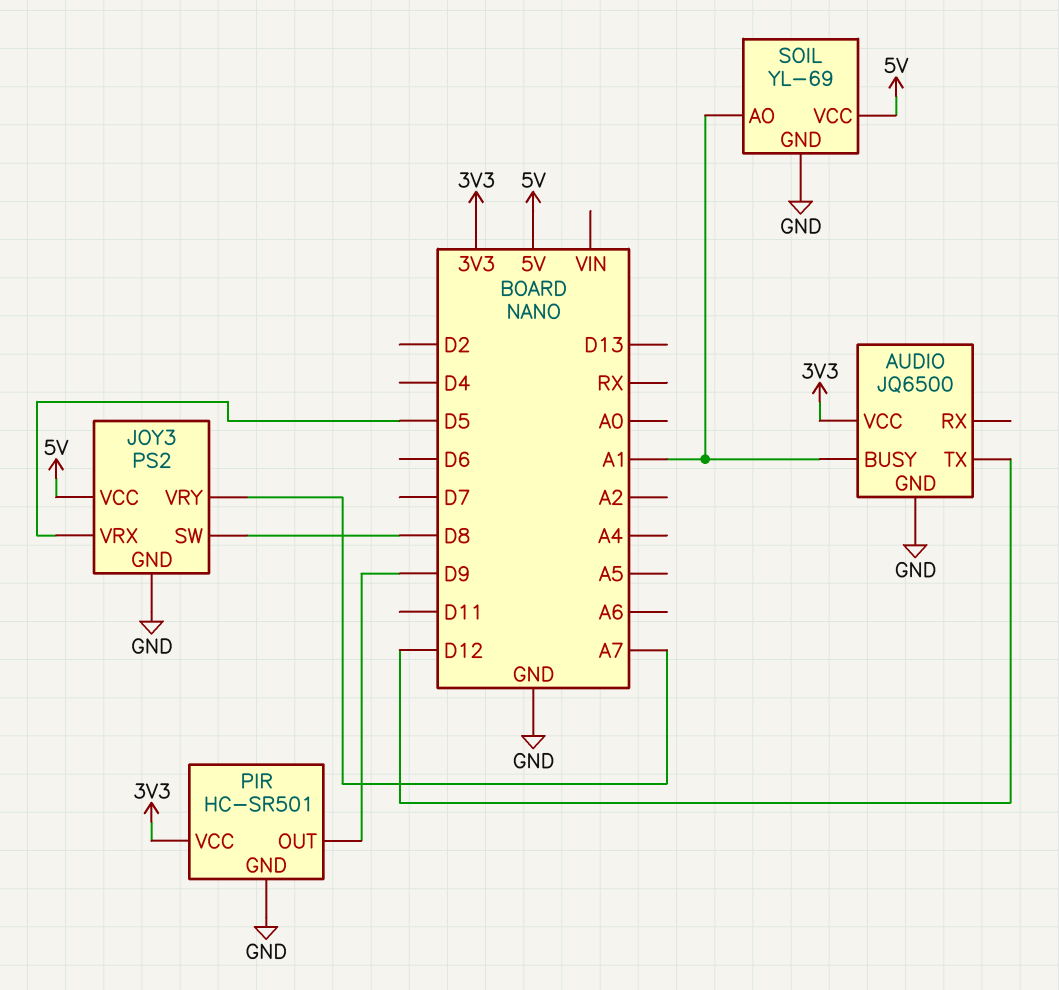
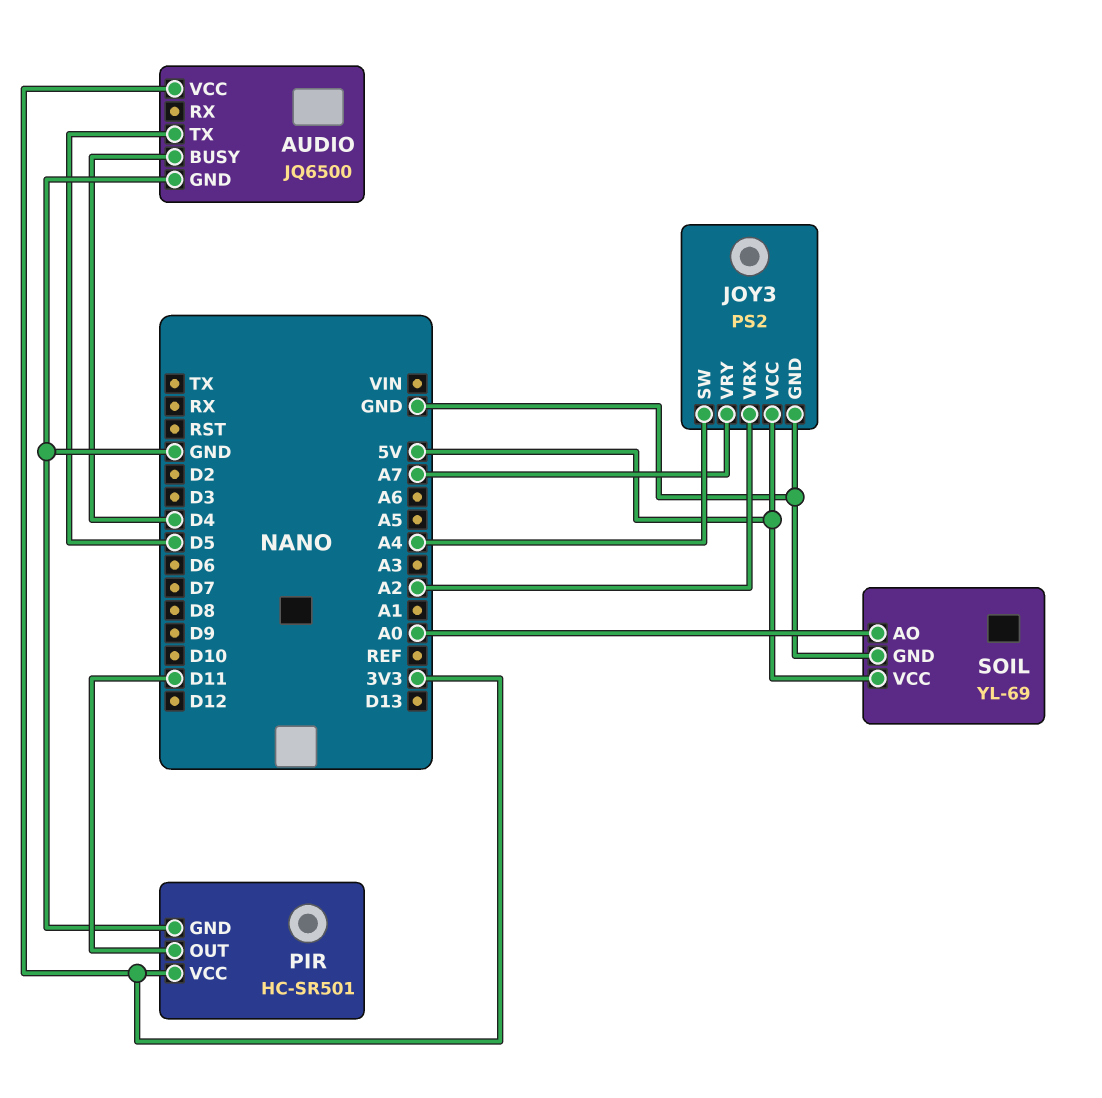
AUDIO pin BUSY: A1 -> D4
AUDIO pin TX: D12 -> D5
JOY3 pin SW: D8 -> A4
JOY3 pin VRX: D5 -> A2
PIR pin OUT: D9 -> D11
SOIL pin AO: A1 -> A0

